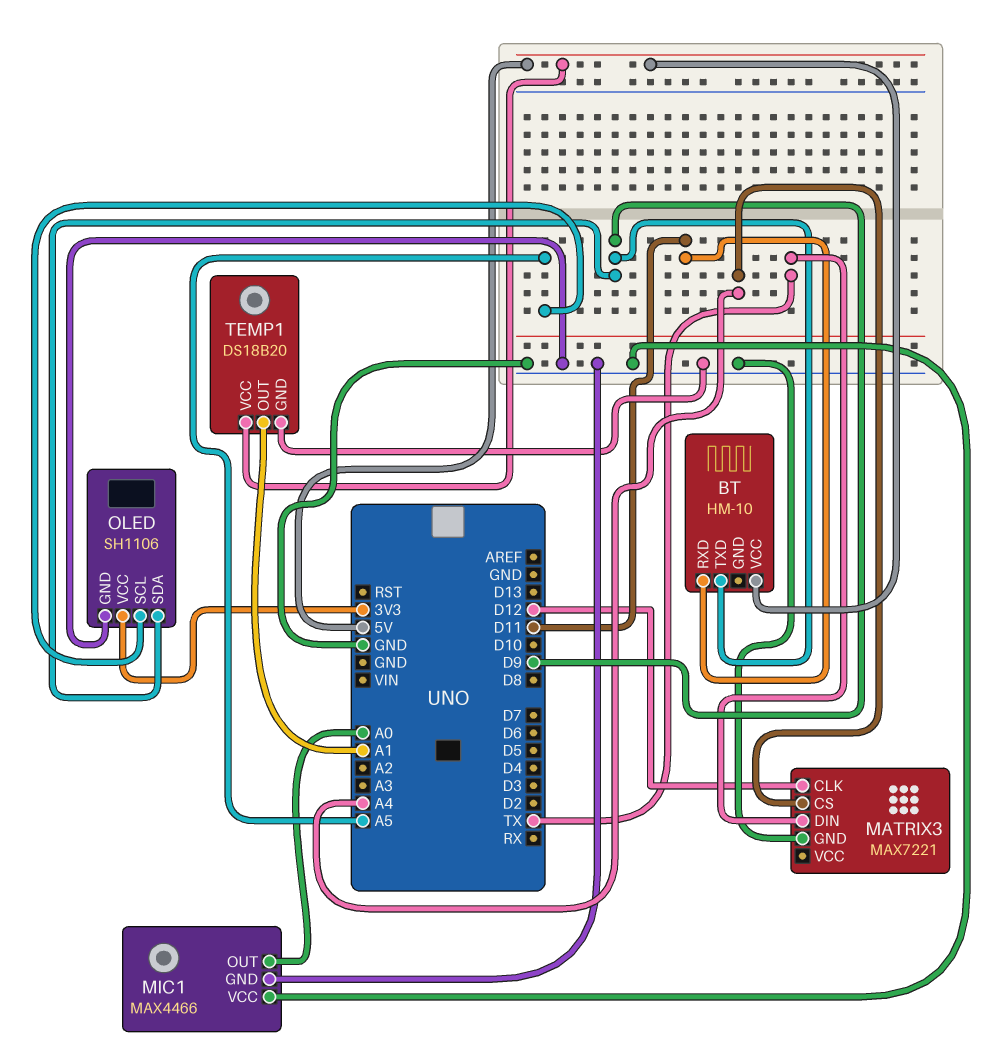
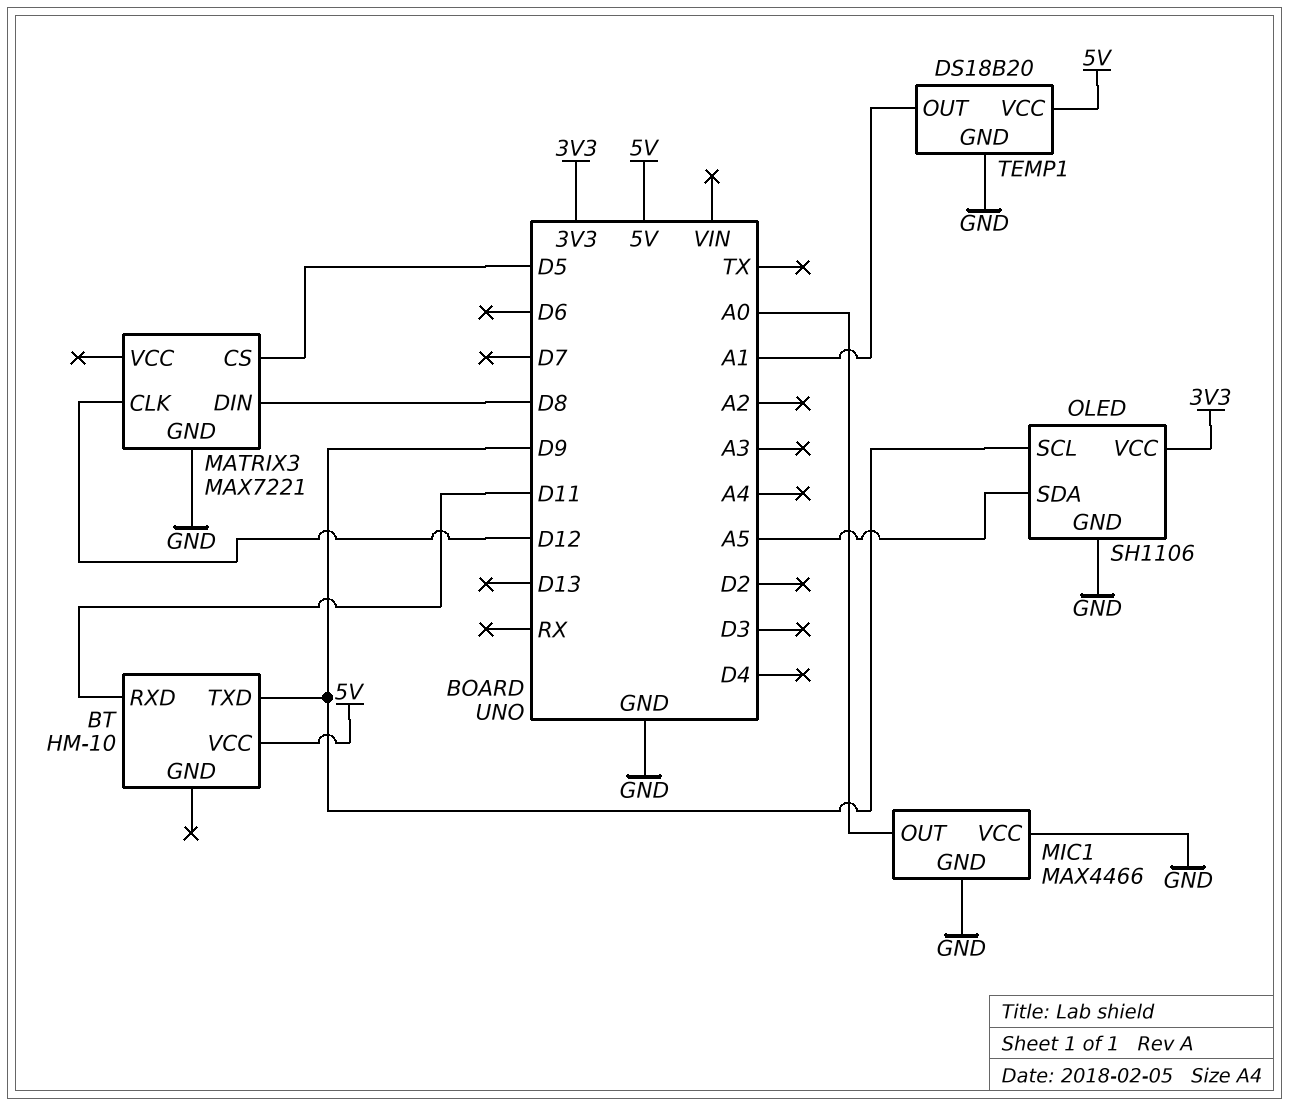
MATRIX3 pin CS: A4 -> D5
MATRIX3 pin DIN: TX -> D8
OLED pin SCL: A5 -> D9
OLED pin SDA: D9 -> A5

